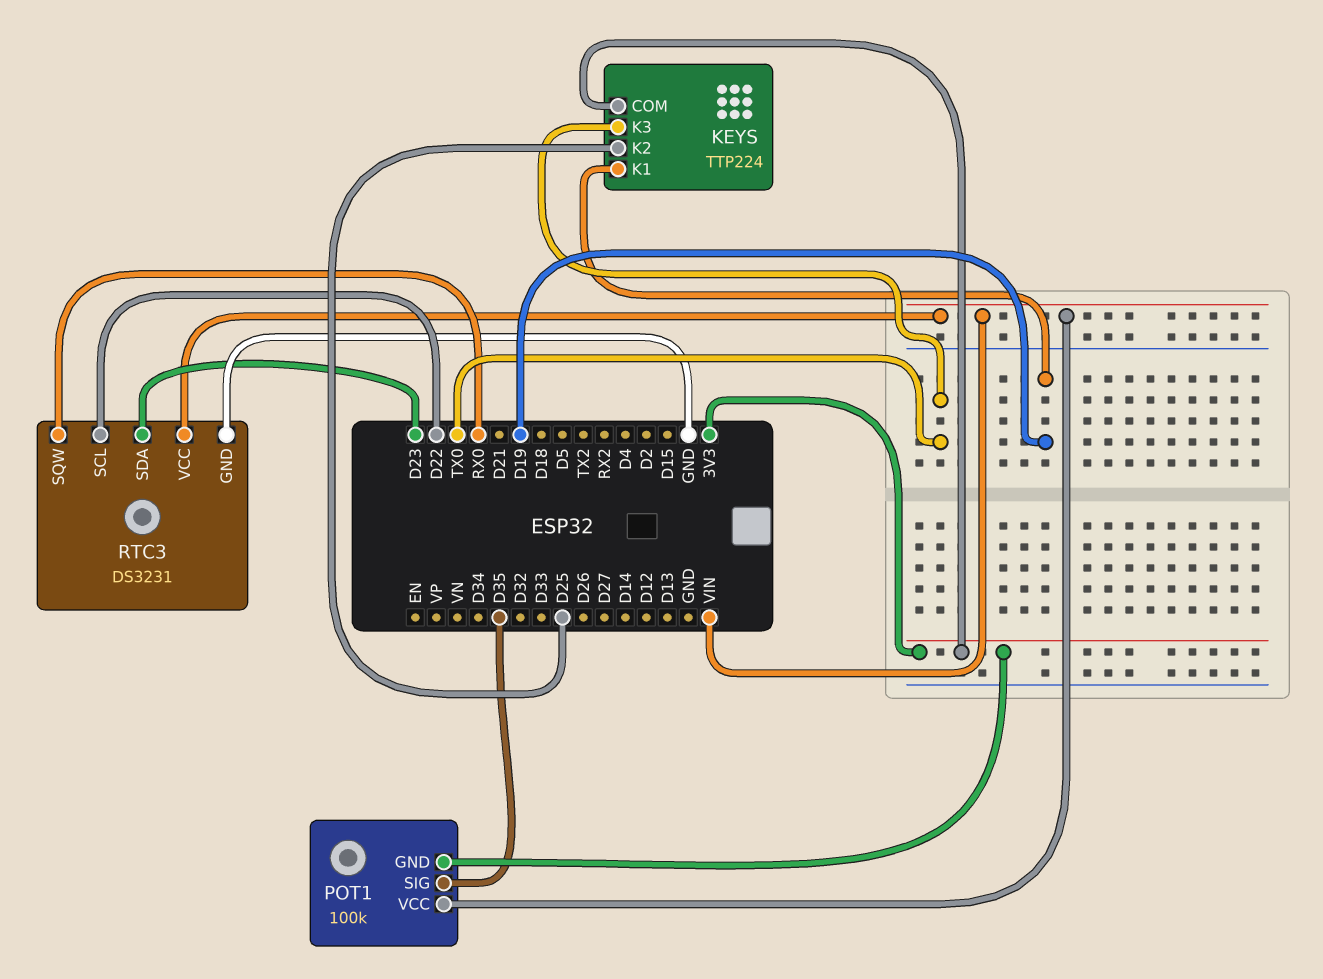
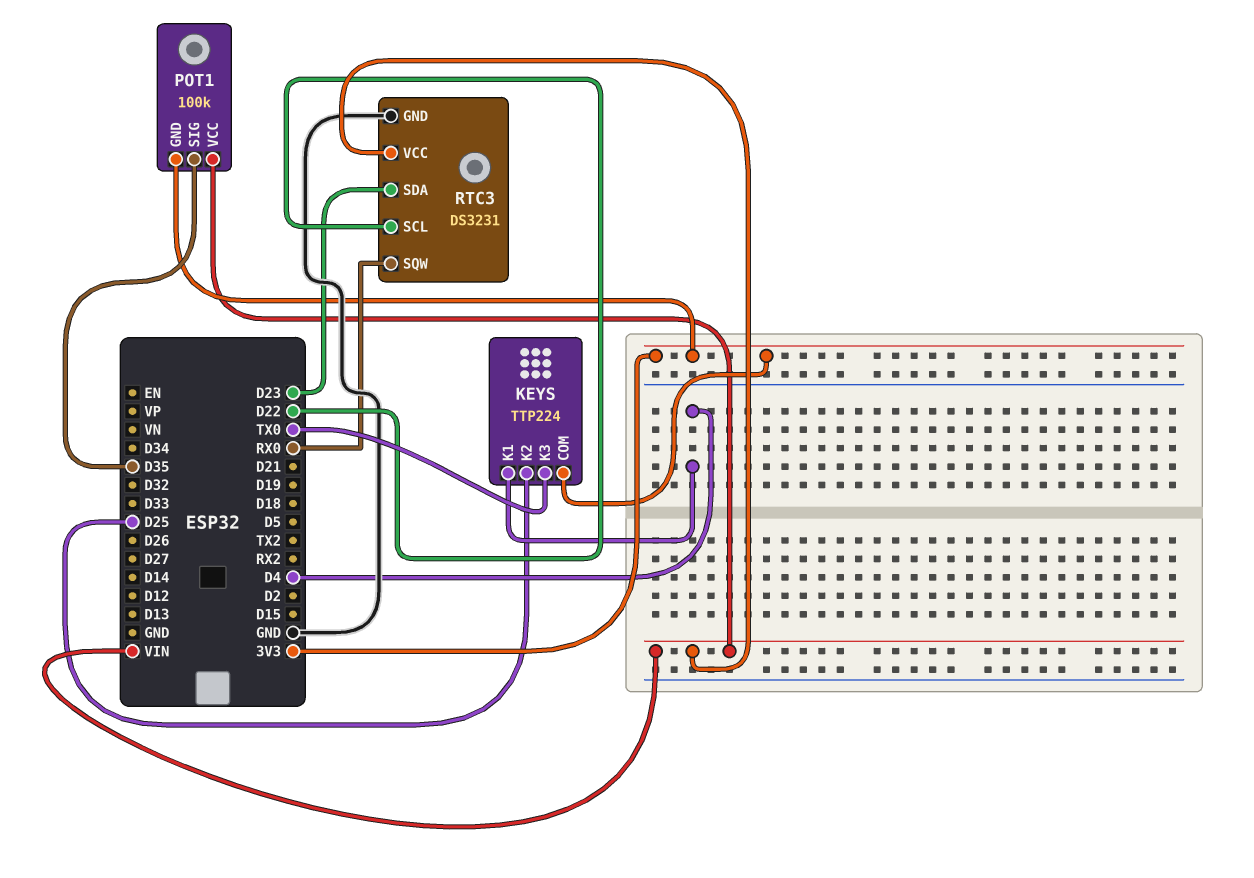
KEYS pin K1: D19 -> D4

